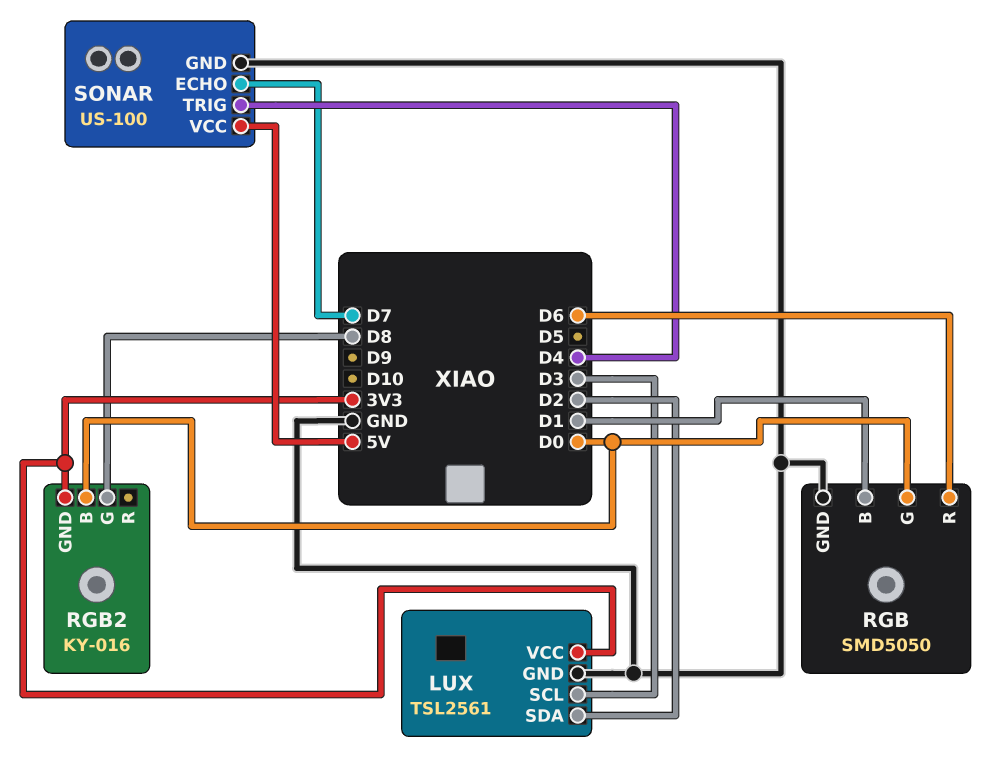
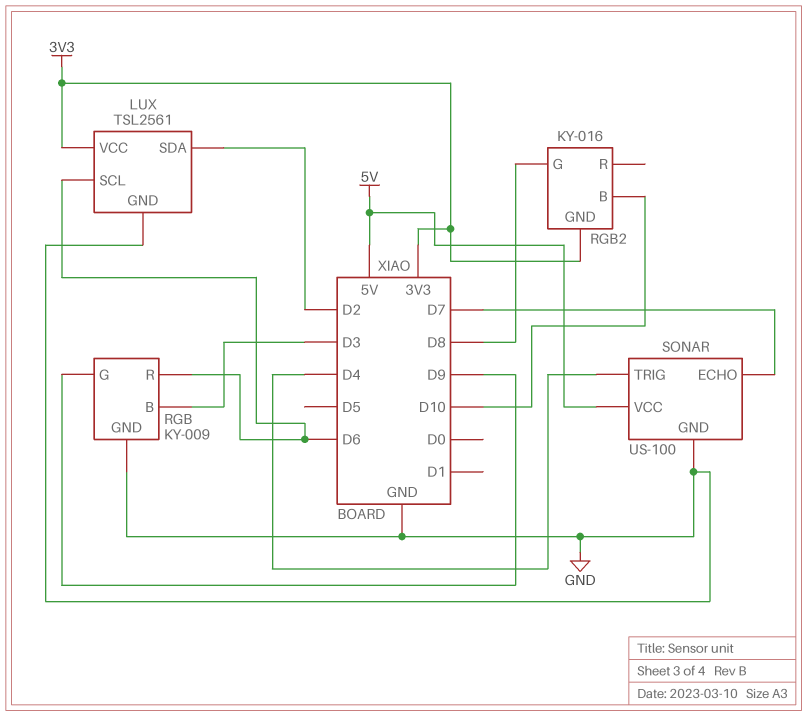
LUX pin SCL: D3 -> D6
RGB: SMD5050 -> KY-009
RGB pin B: D1 -> D3
RGB pin G: D0 -> D9
RGB2 pin B: D0 -> D10

